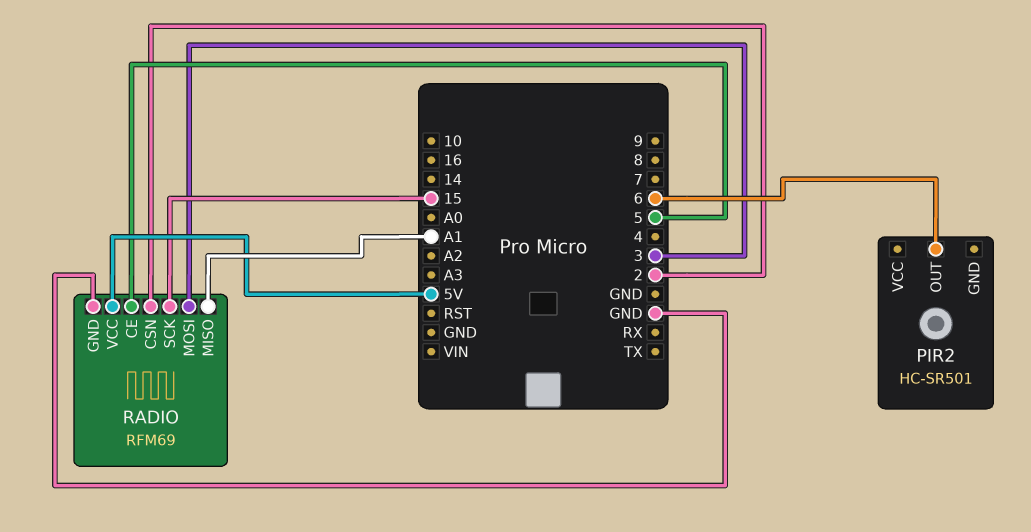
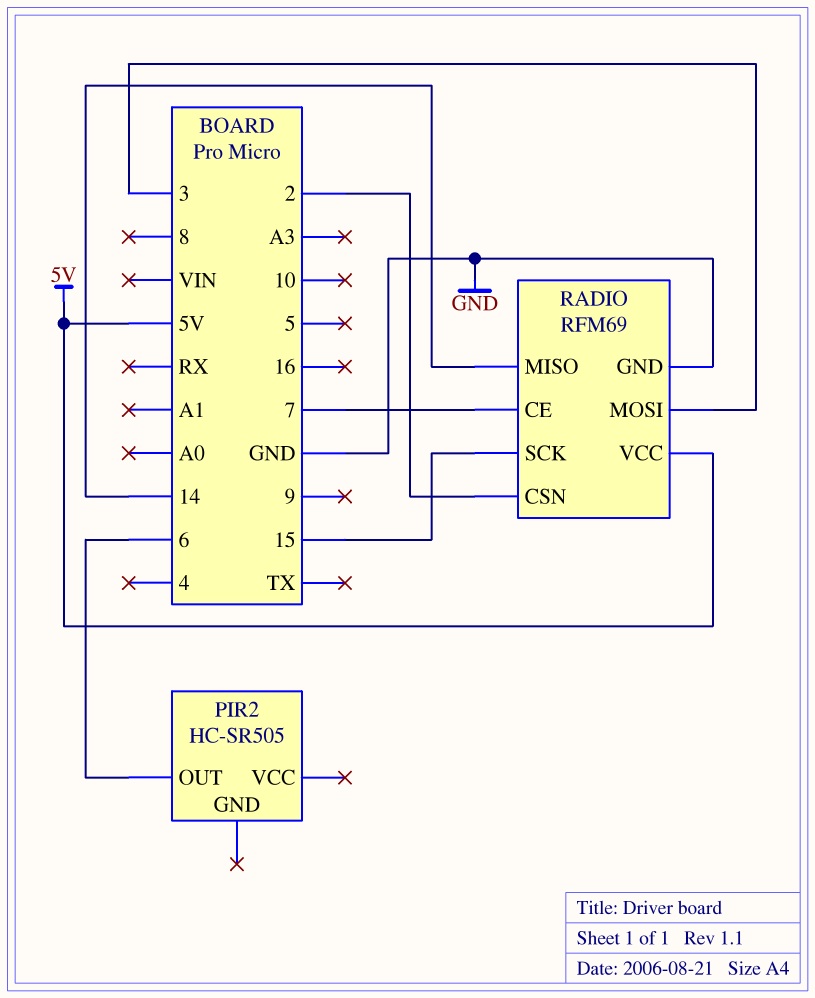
PIR2: HC-SR501 -> HC-SR505
RADIO pin CE: 5 -> 7
RADIO pin MISO: A1 -> 14

